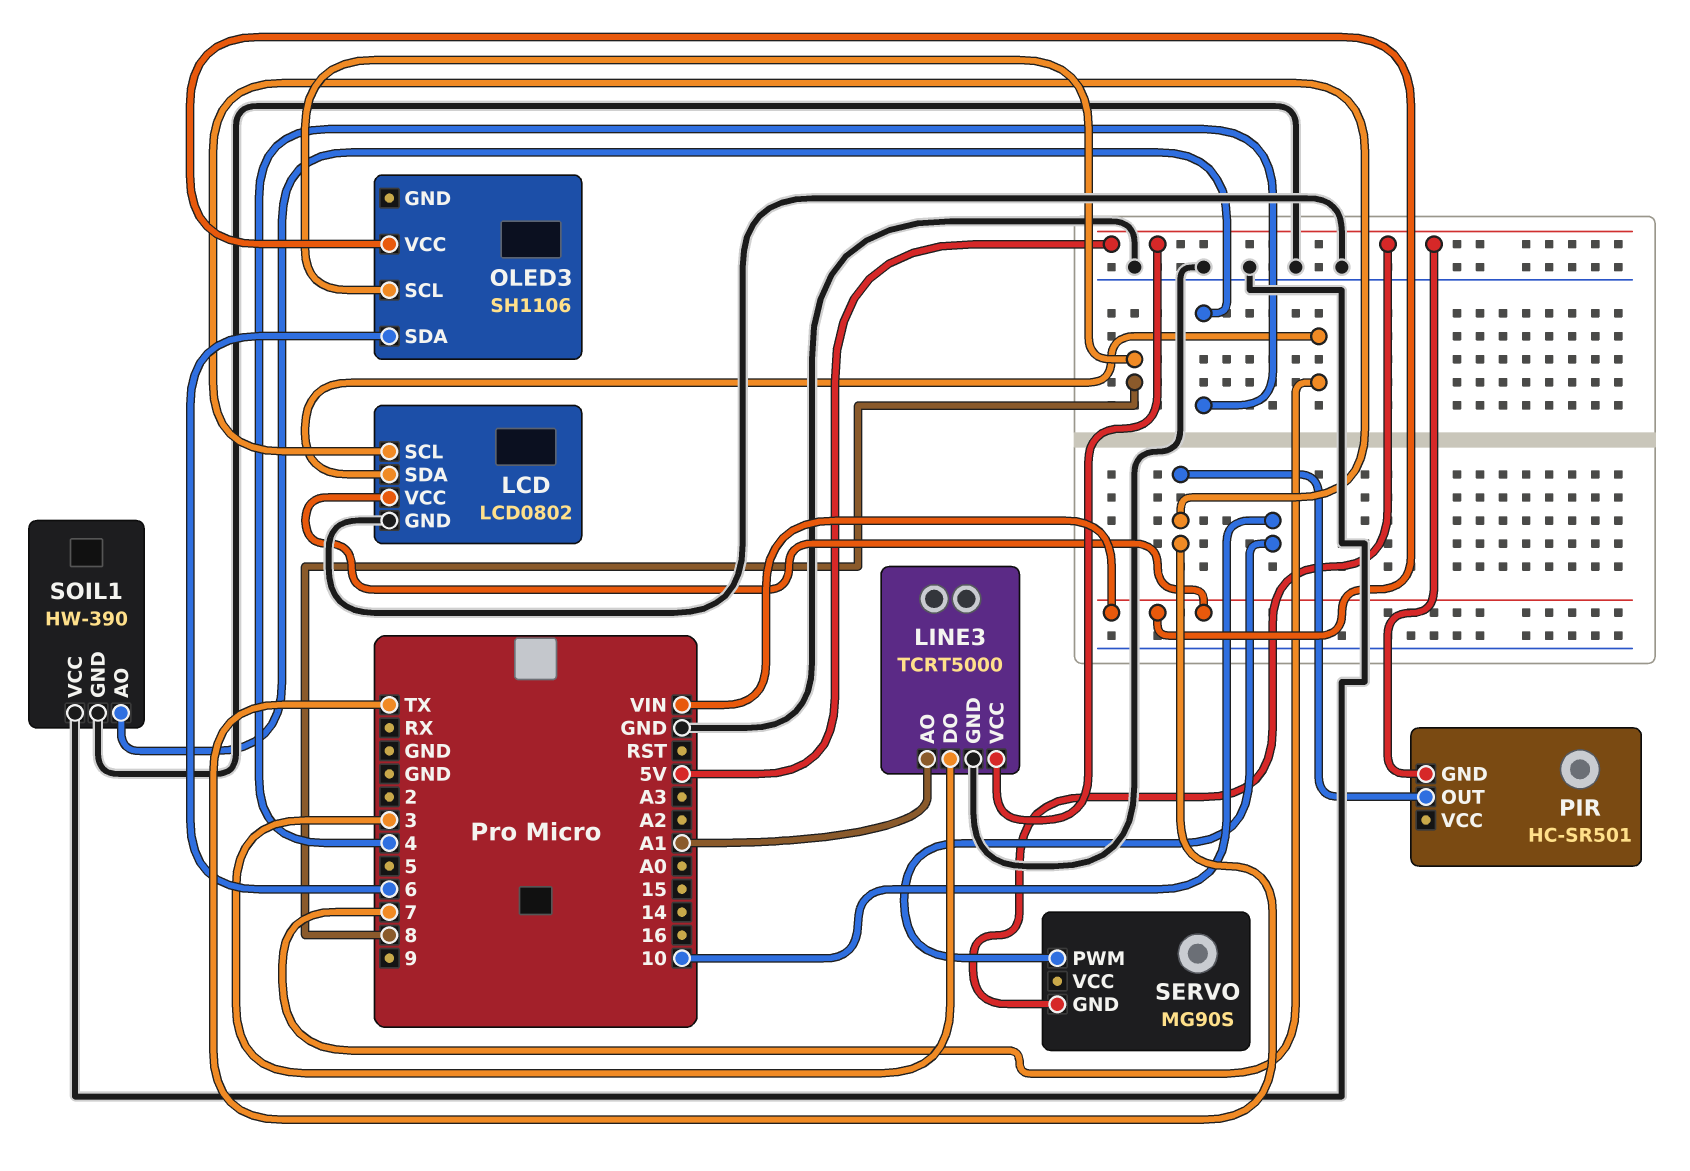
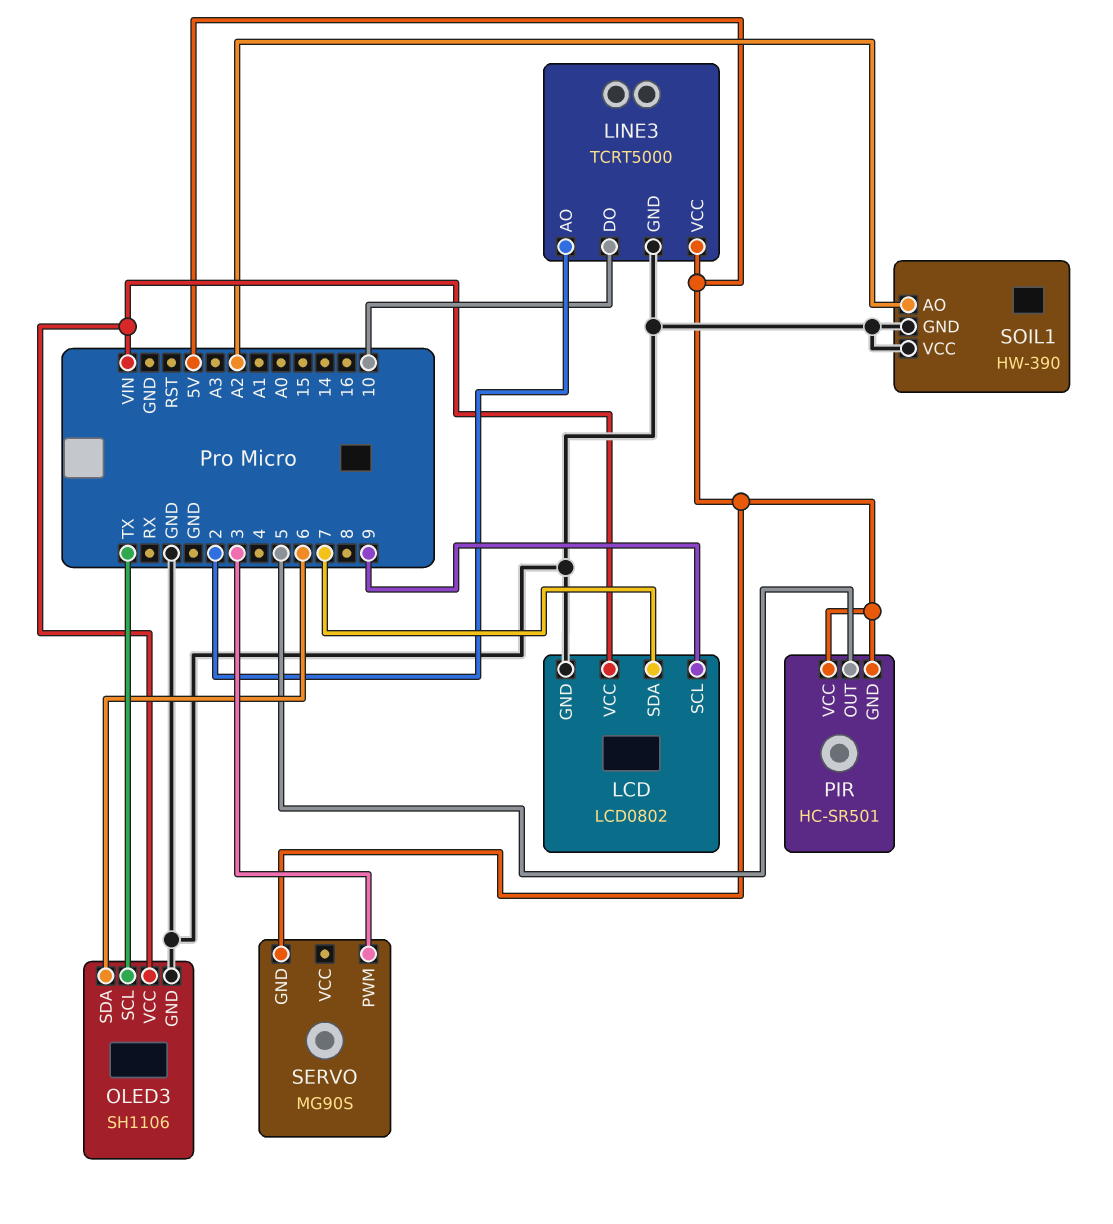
LCD pin SCL: TX -> 9
LINE3 pin AO: A1 -> 2
LINE3 pin DO: 3 -> 10
OLED3 pin GND: none -> GND
OLED3 pin SCL: 8 -> TX
PIR pin OUT: TX -> 5
PIR pin VCC: none -> 5V
SERVO pin PWM: 10 -> 3
SOIL1 pin AO: 4 -> A2

